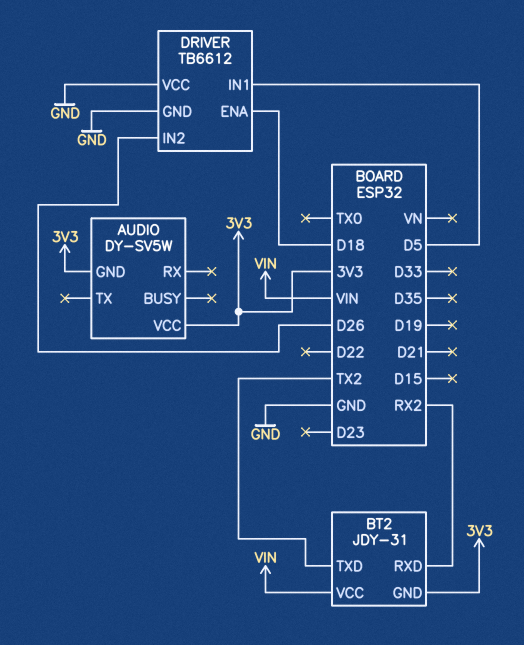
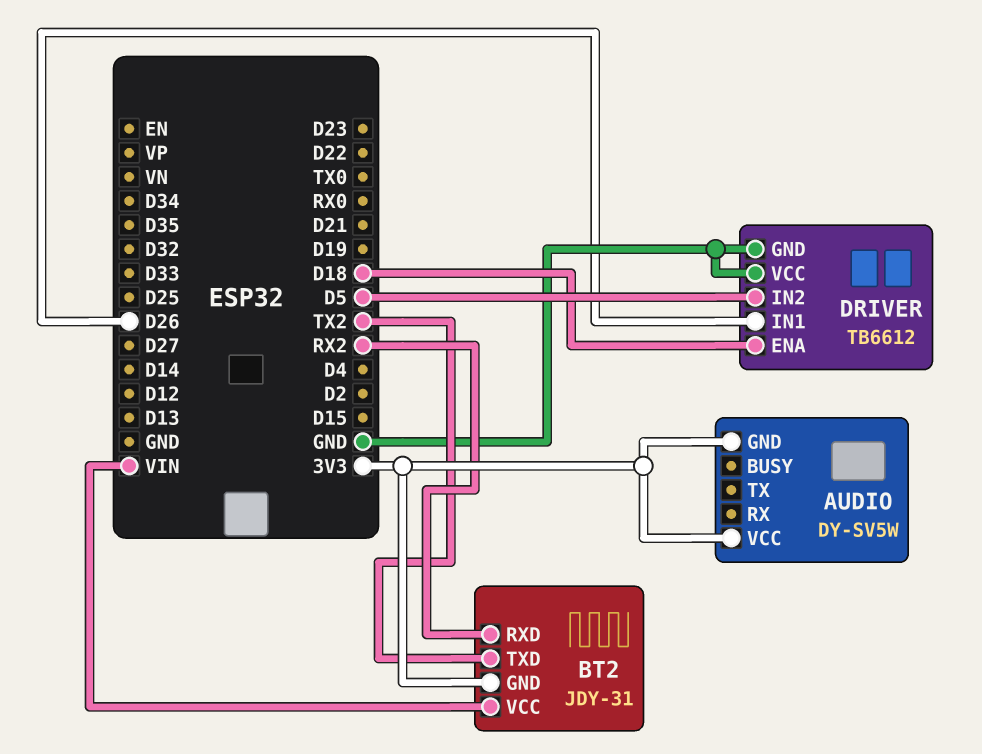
DRIVER pin IN1: D5 -> D26
DRIVER pin IN2: D26 -> D5

